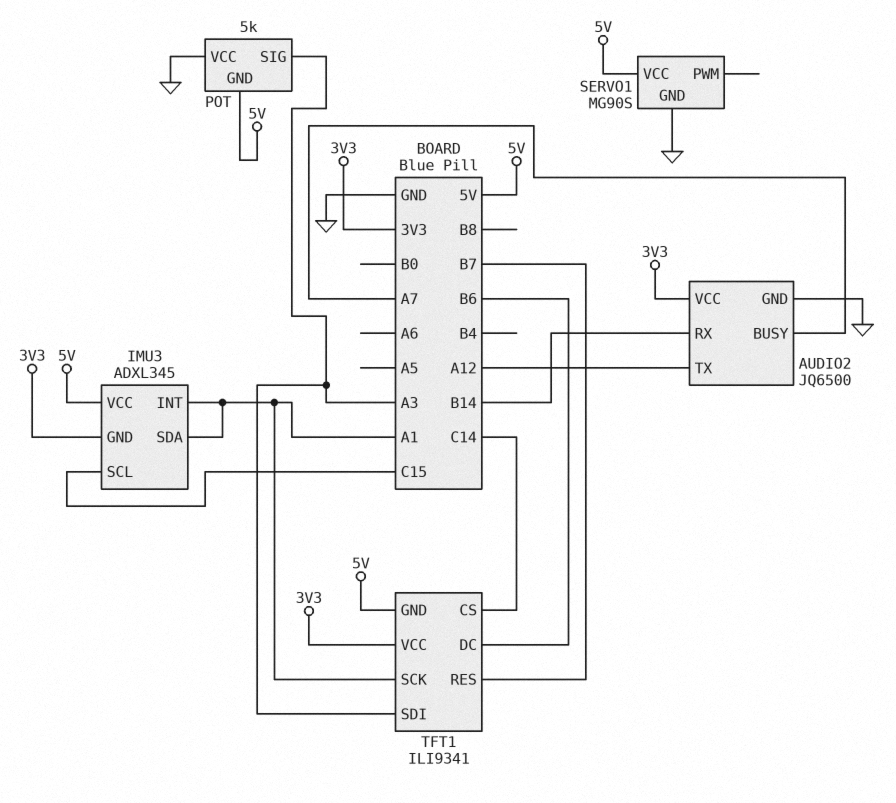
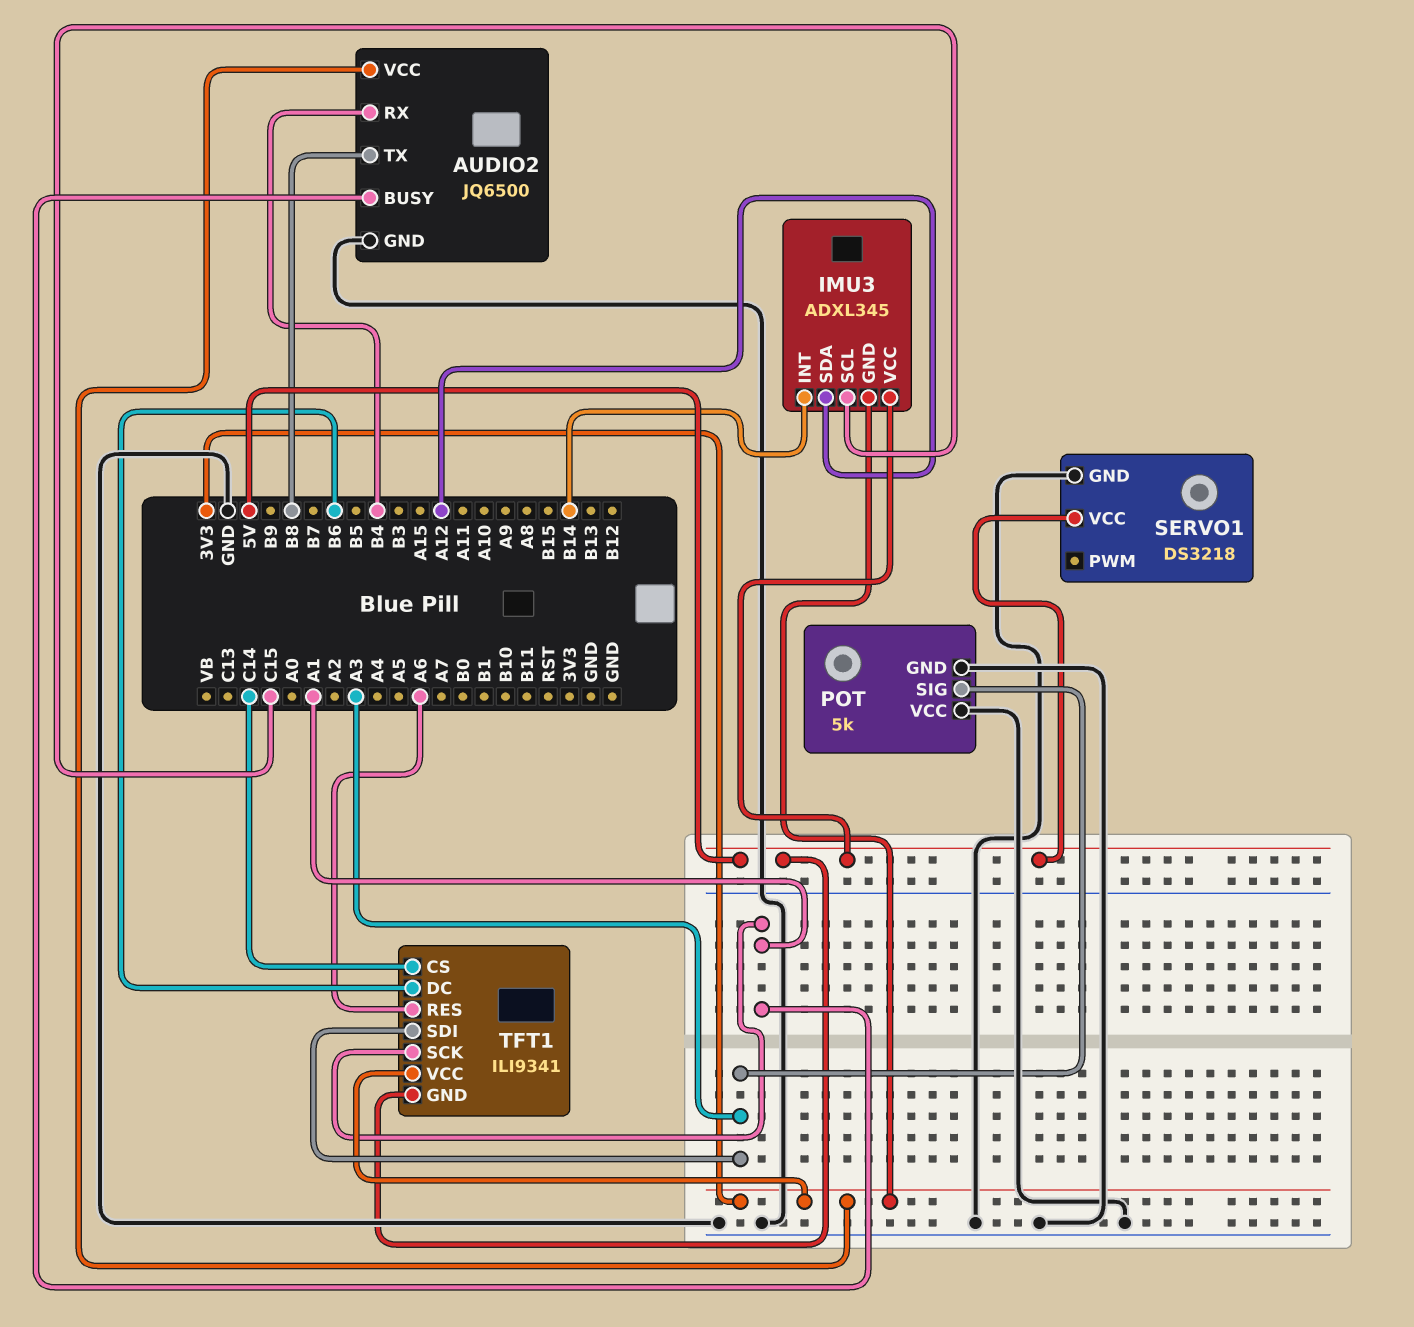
AUDIO2 pin BUSY: A7 -> A1
AUDIO2 pin RX: B14 -> B4
AUDIO2 pin TX: A12 -> B8
IMU3 pin INT: A1 -> B14
IMU3 pin SDA: A1 -> A12
POT pin GND: 5V -> GND
SERVO1: MG90S -> DS3218
TFT1 pin RES: B7 -> A6

